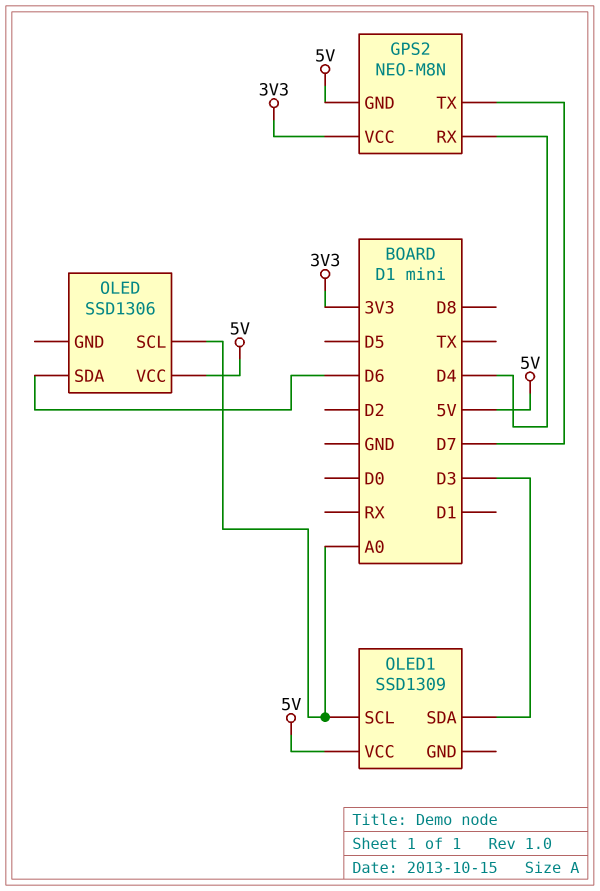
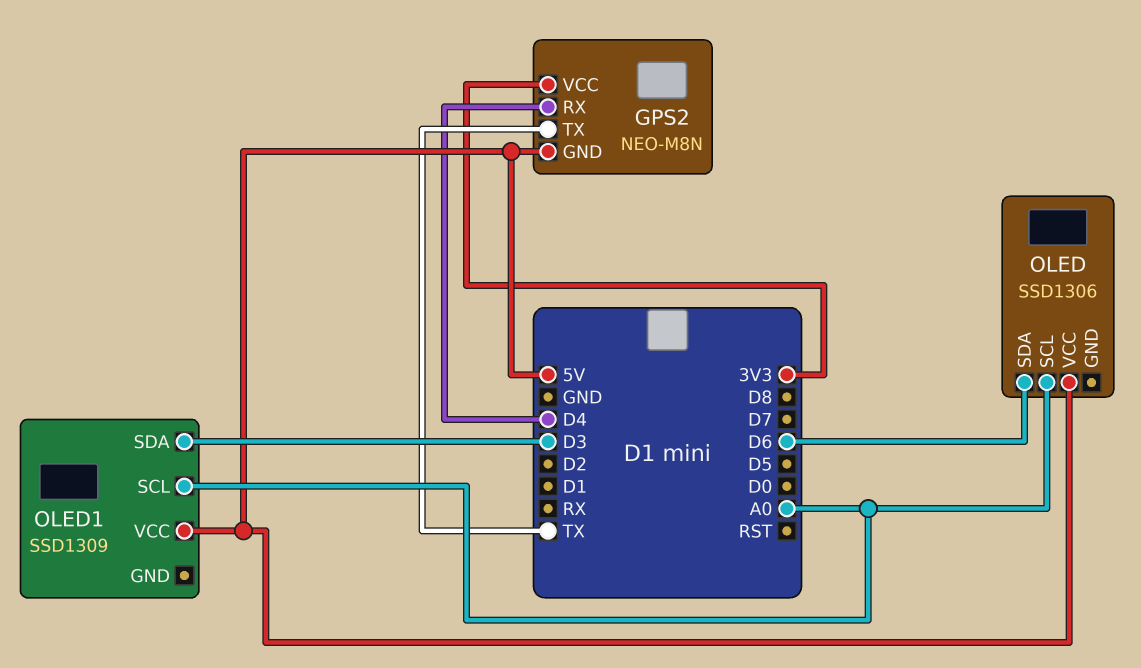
GPS2 pin TX: D7 -> TX

